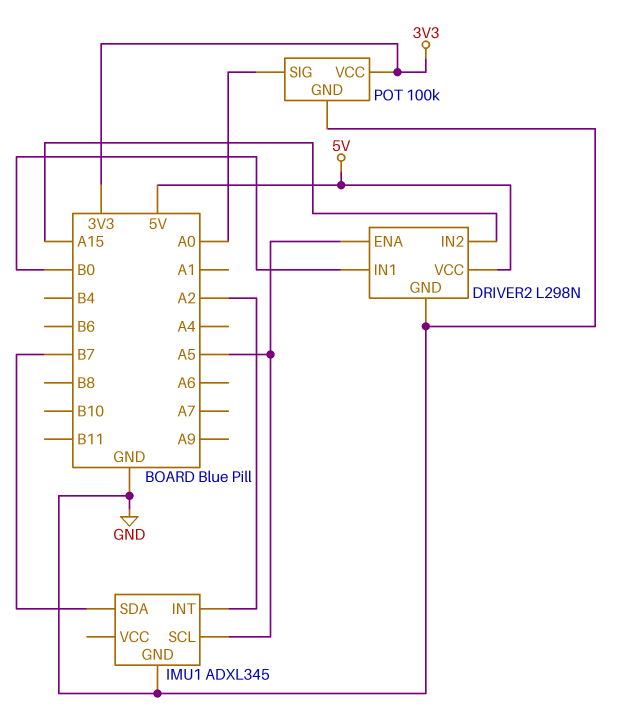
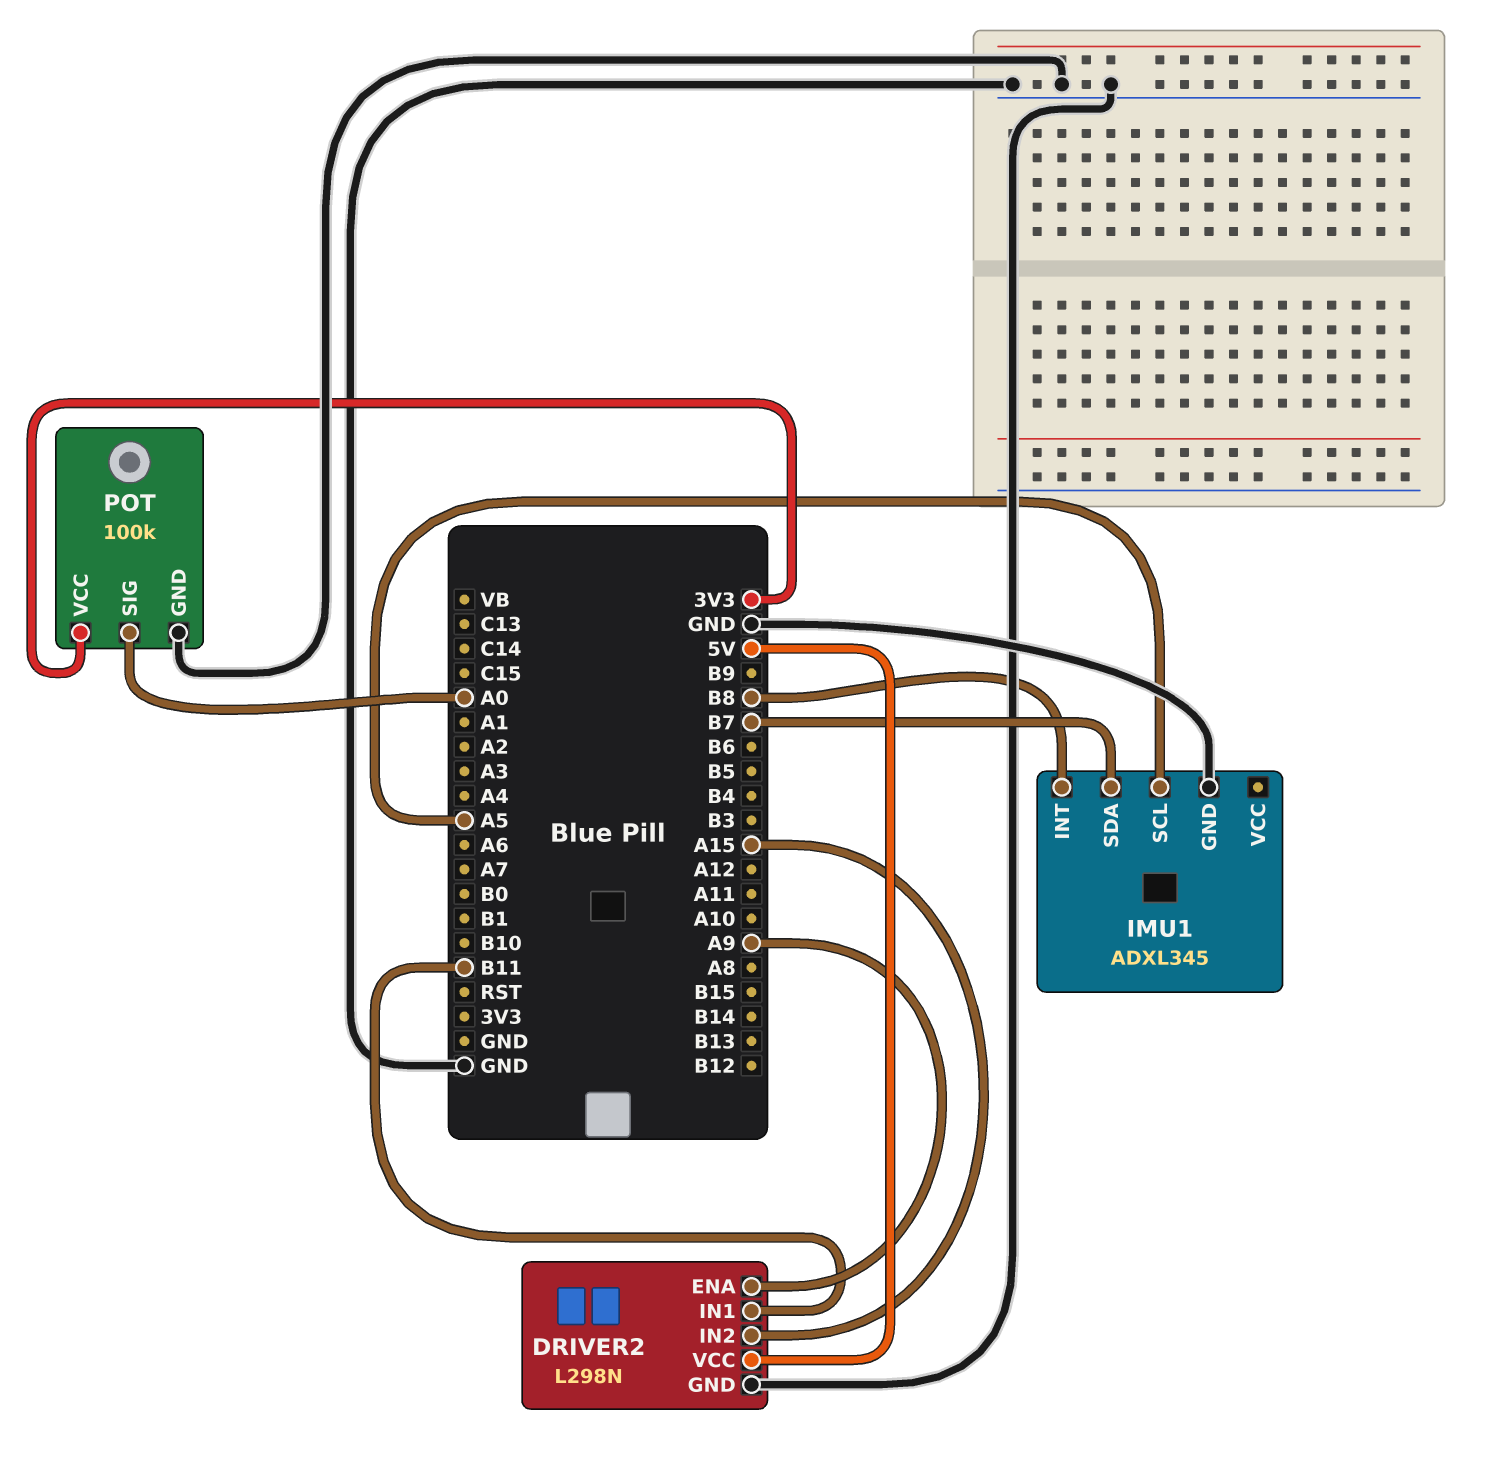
DRIVER2 pin ENA: A5 -> A9
DRIVER2 pin IN1: B0 -> B11
IMU1 pin INT: A2 -> B8

